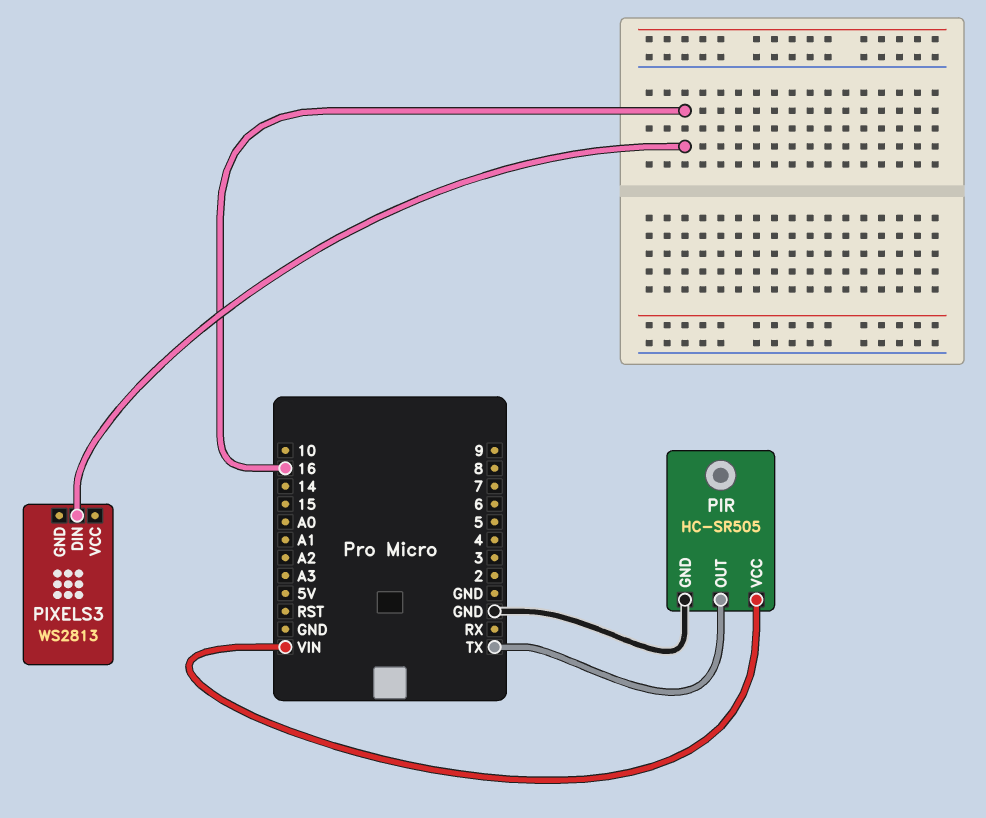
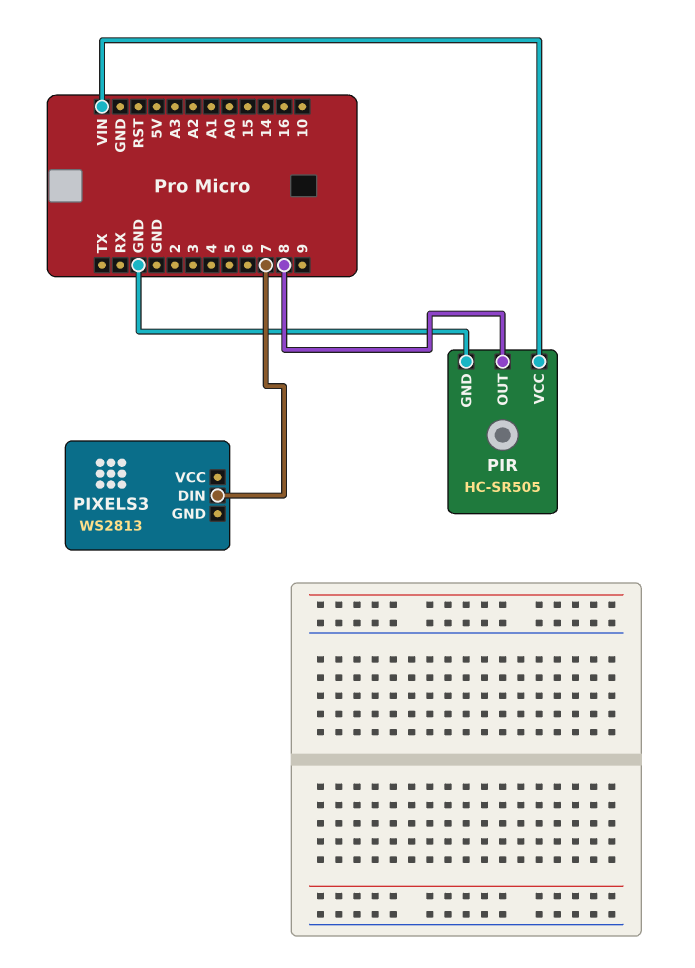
PIR pin OUT: TX -> 8
PIXELS3 pin DIN: 16 -> 7

